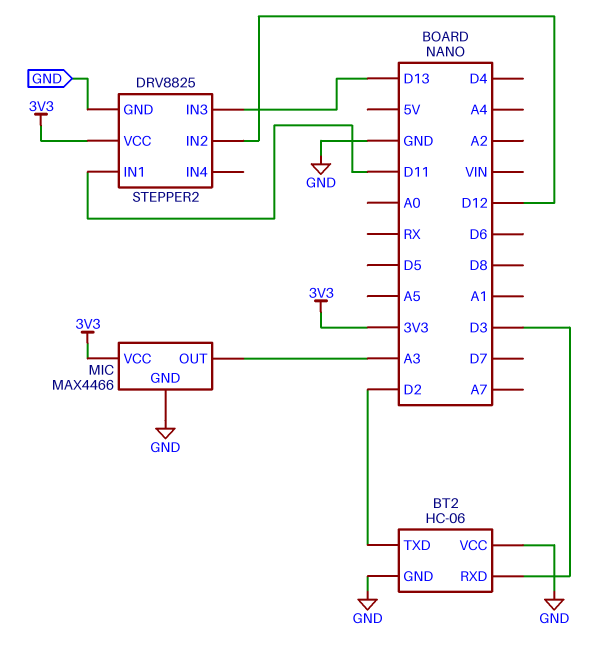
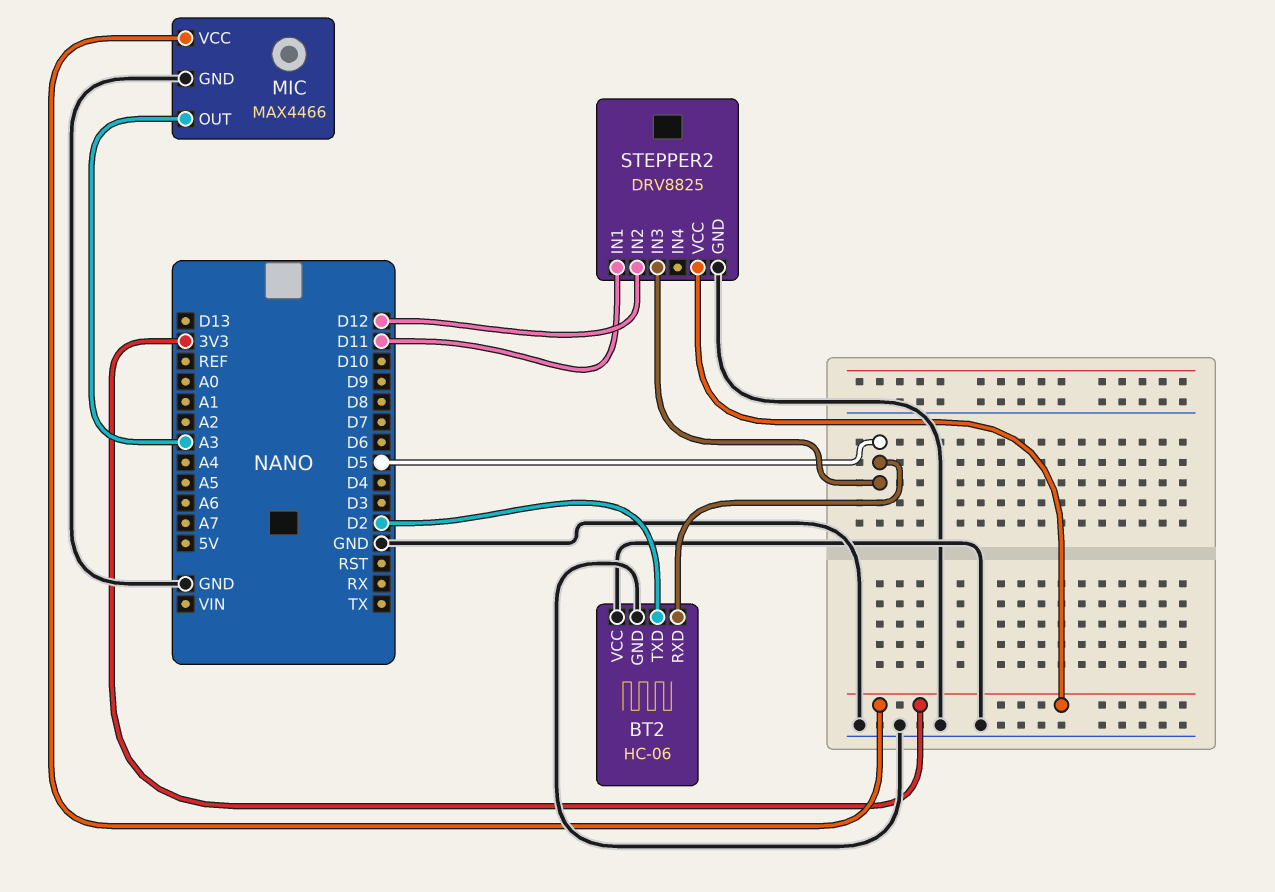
BT2 pin RXD: D3 -> D5
STEPPER2 pin IN3: D13 -> D5

